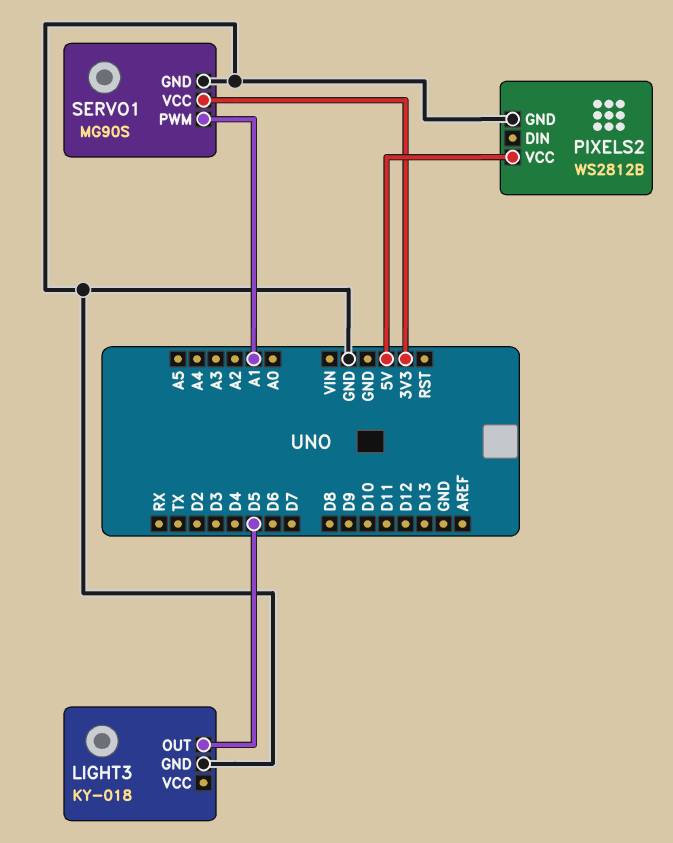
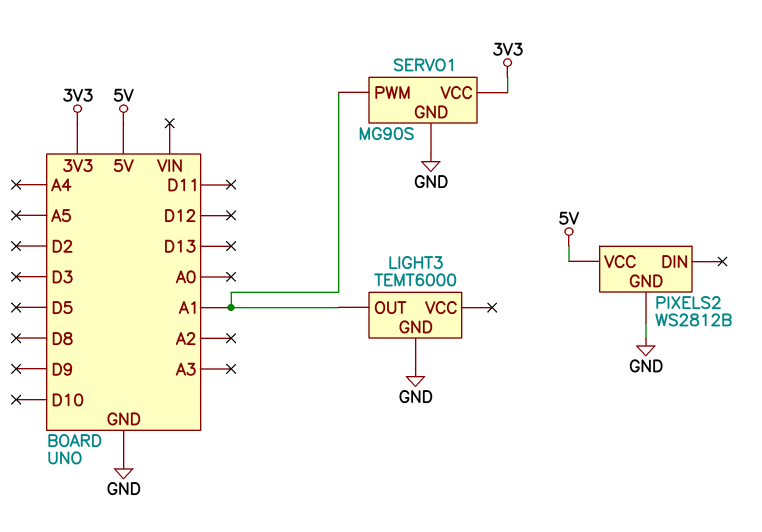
LIGHT3: KY-018 -> TEMT6000
LIGHT3 pin OUT: D5 -> A1

